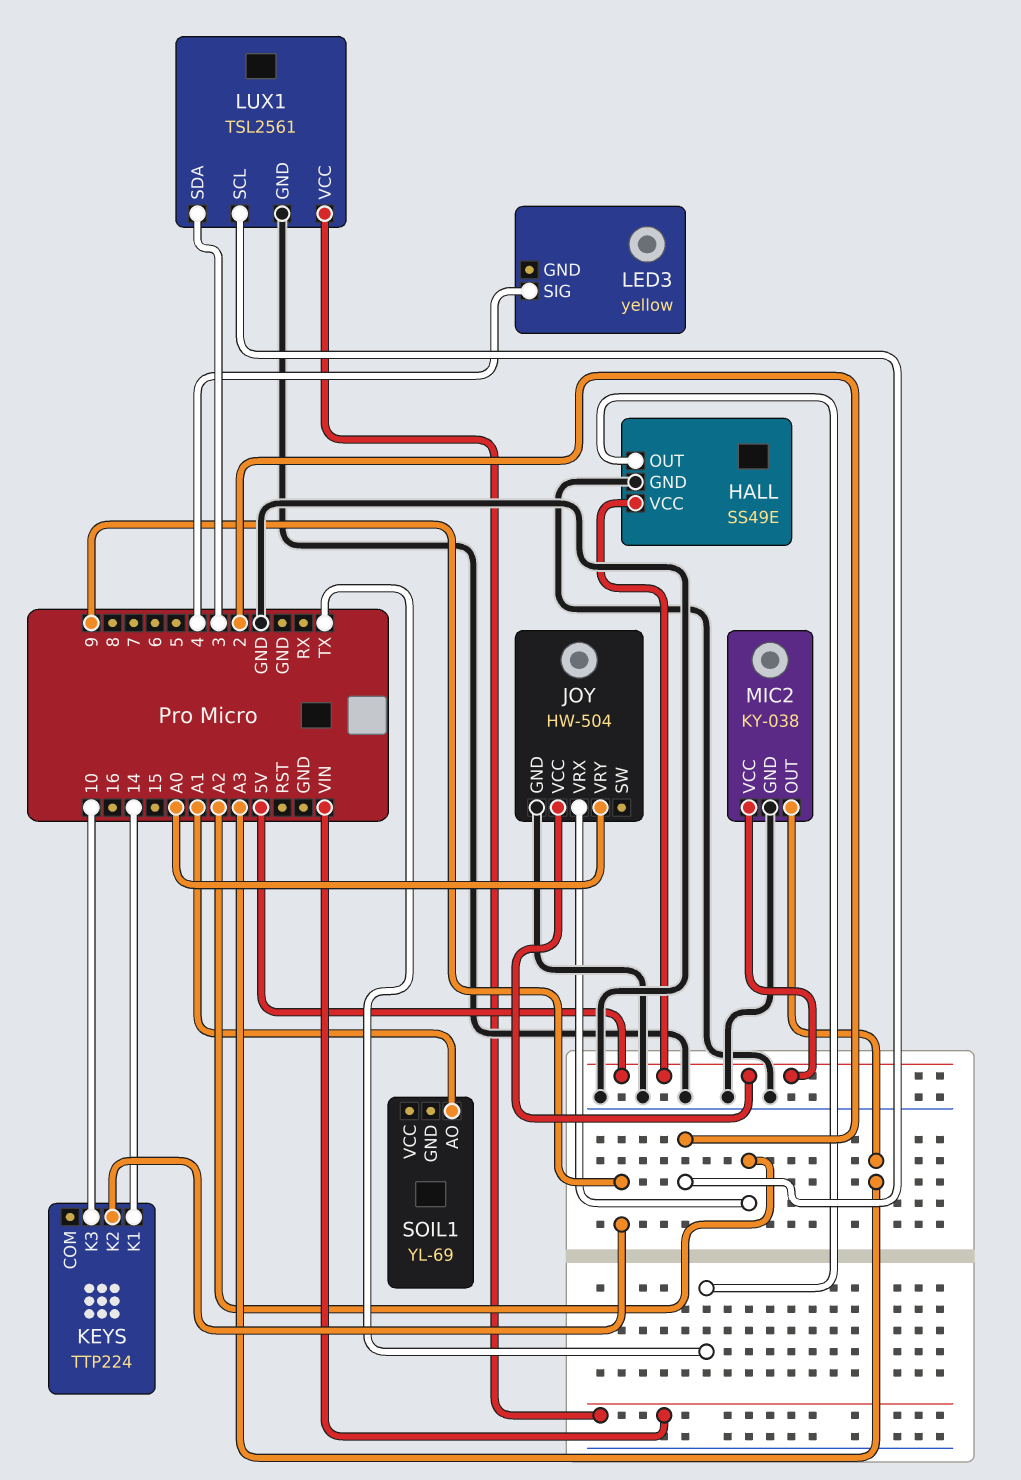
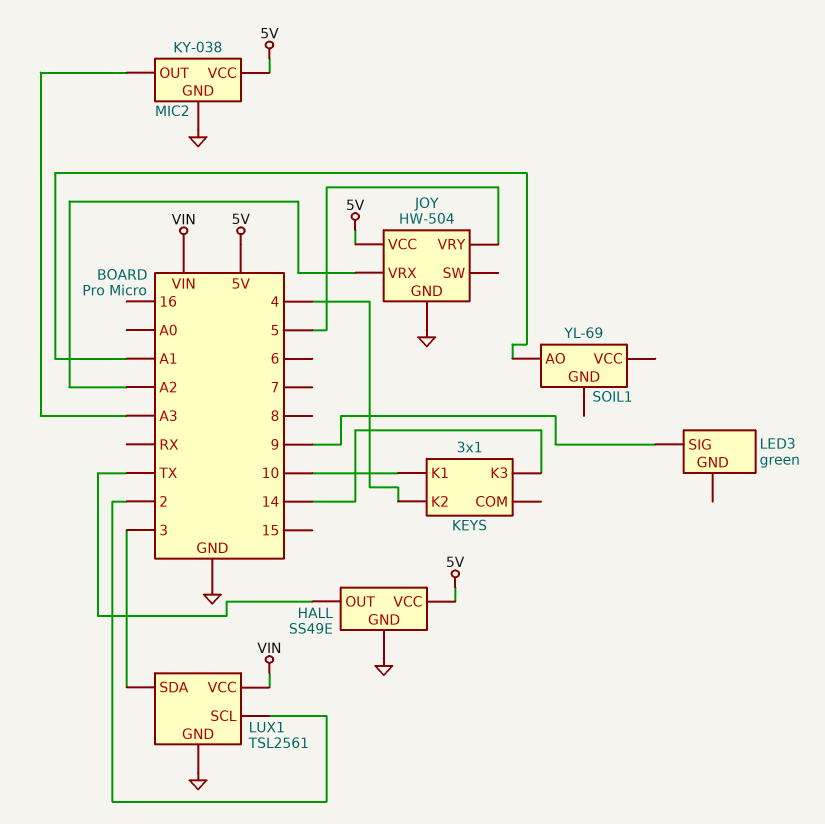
JOY pin VRY: A0 -> 5
KEYS: TTP224 -> 3x1
KEYS pin K1: 14 -> 10
KEYS pin K2: 9 -> 4
KEYS pin K3: 10 -> 14
LED3: yellow -> green
LED3 pin SIG: 4 -> 9

